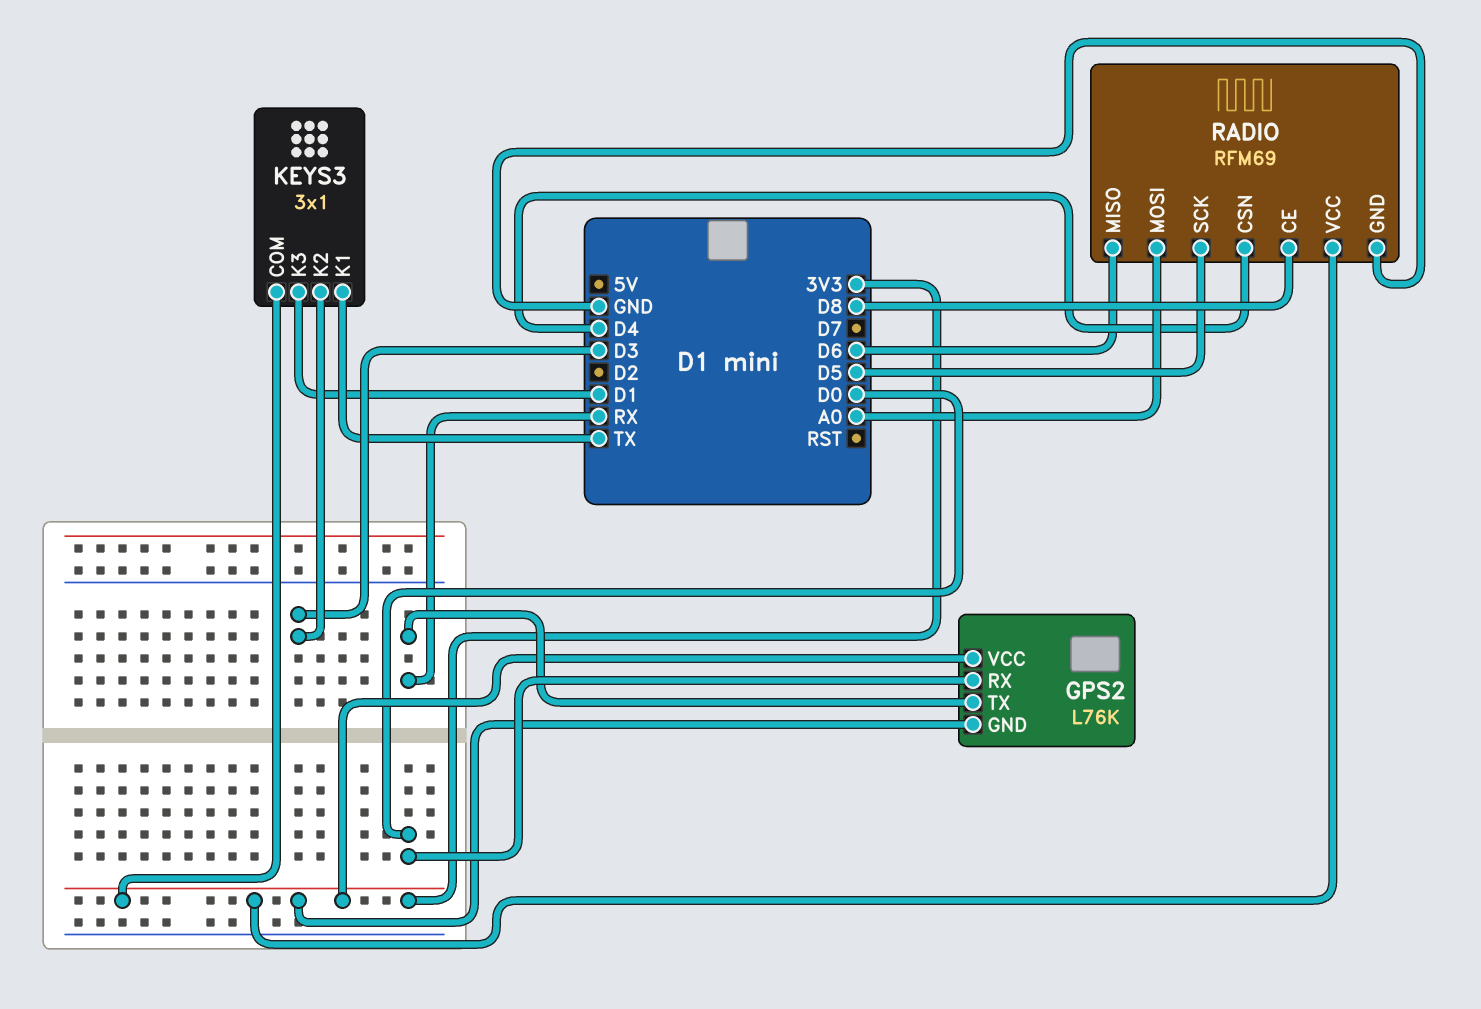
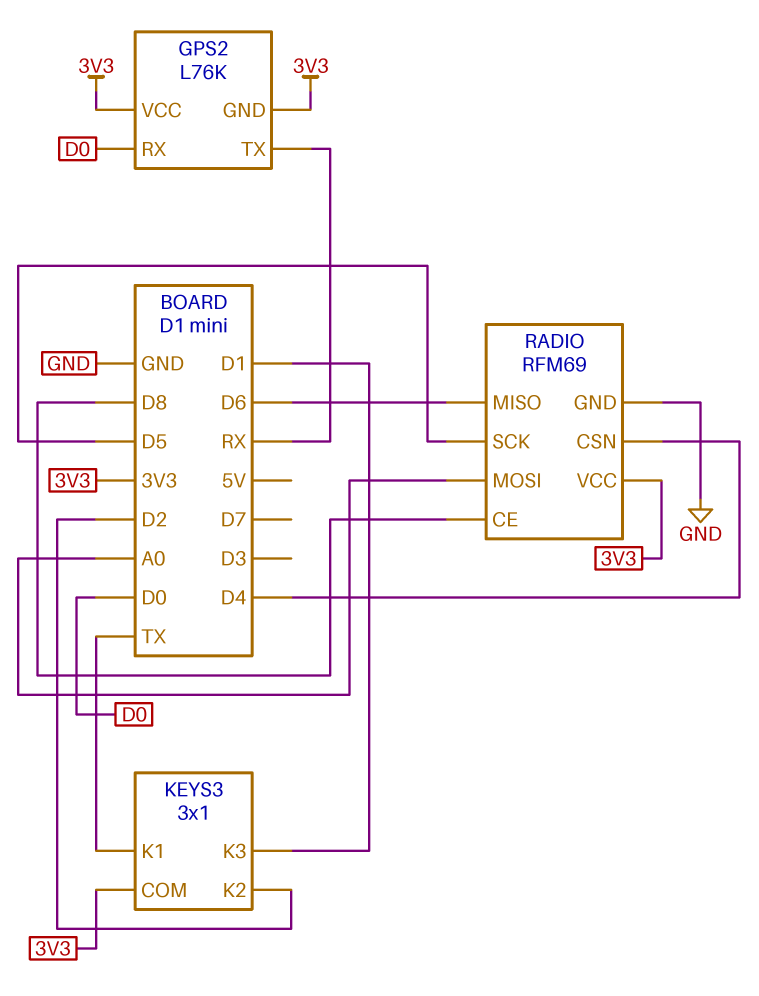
KEYS3 pin K2: D3 -> D2

